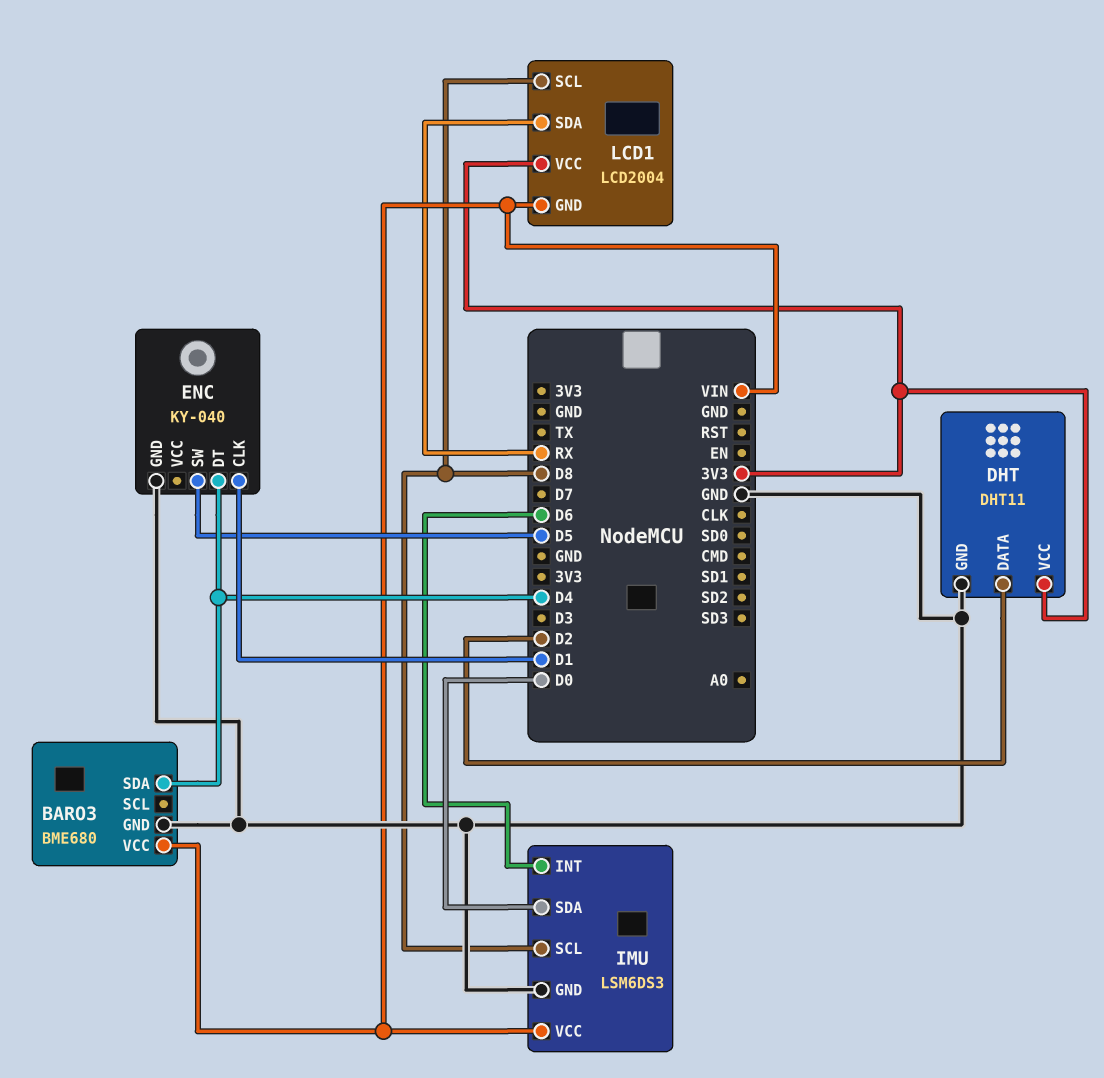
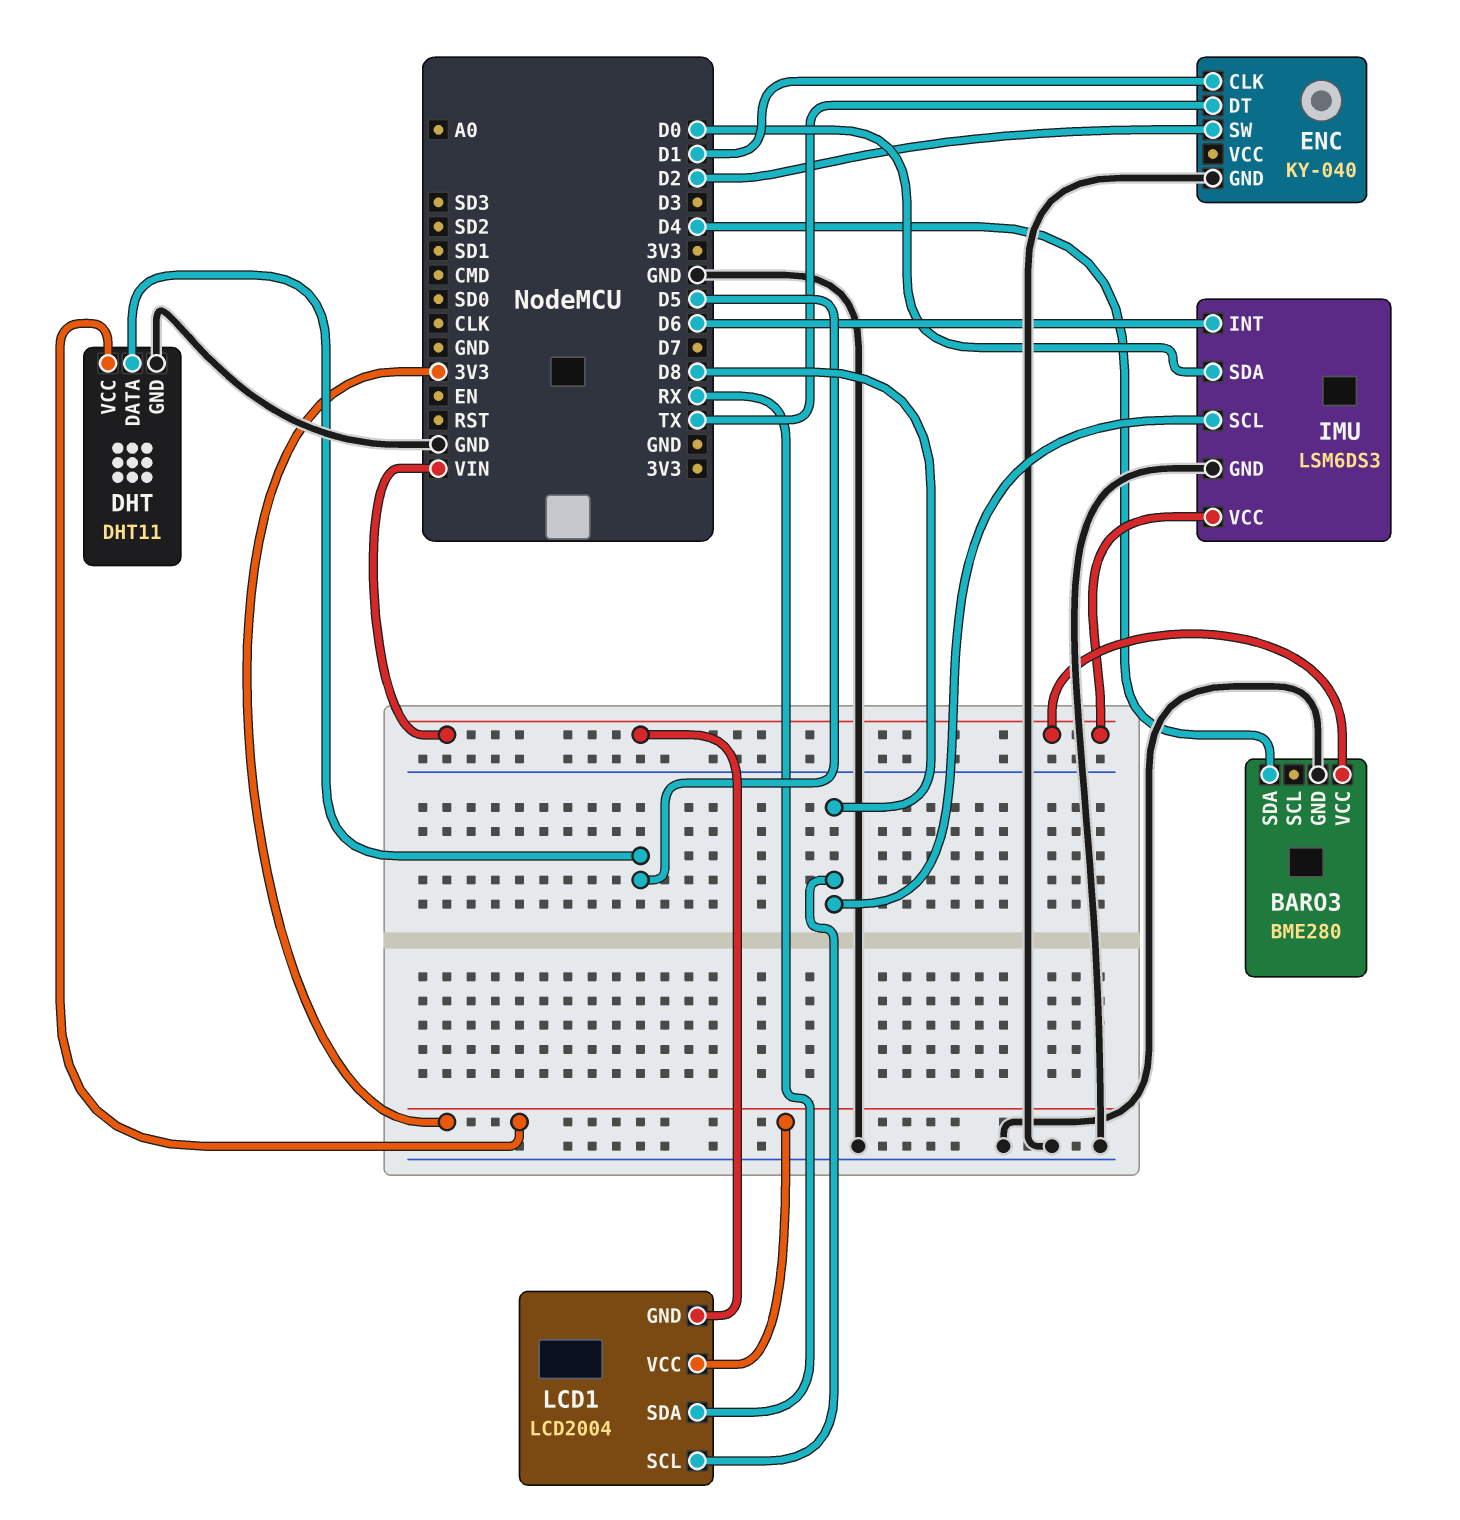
BARO3: BME680 -> BME280
DHT pin DATA: D2 -> D5
ENC pin DT: D4 -> TX
ENC pin SW: D5 -> D2

